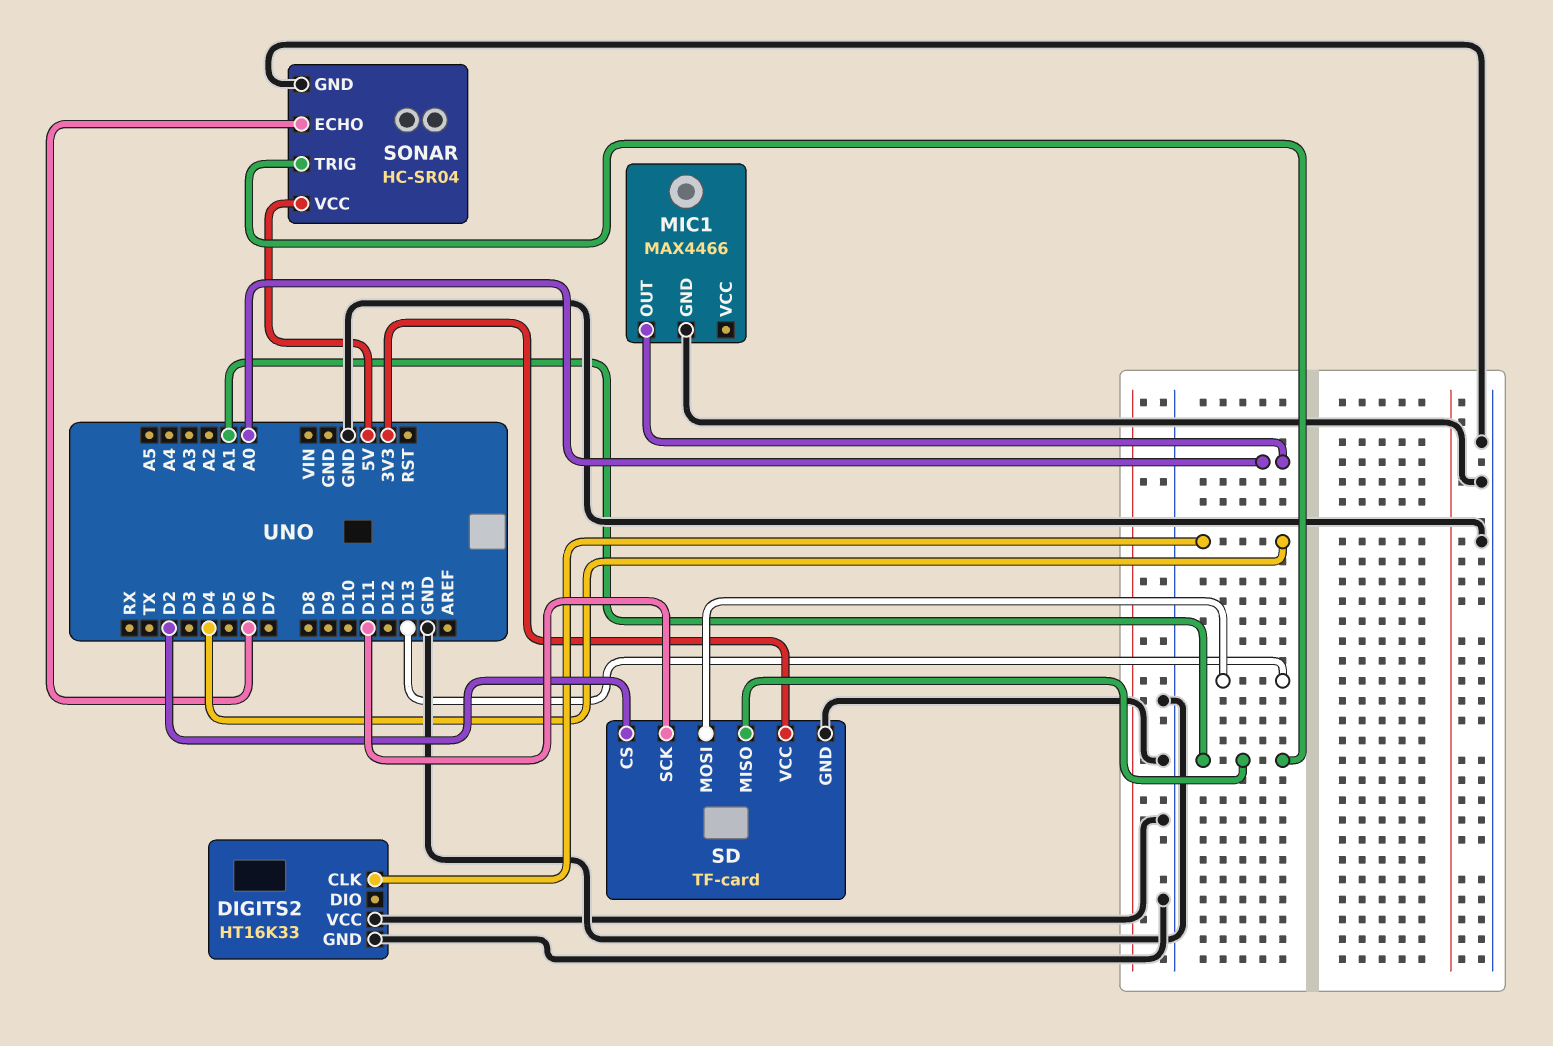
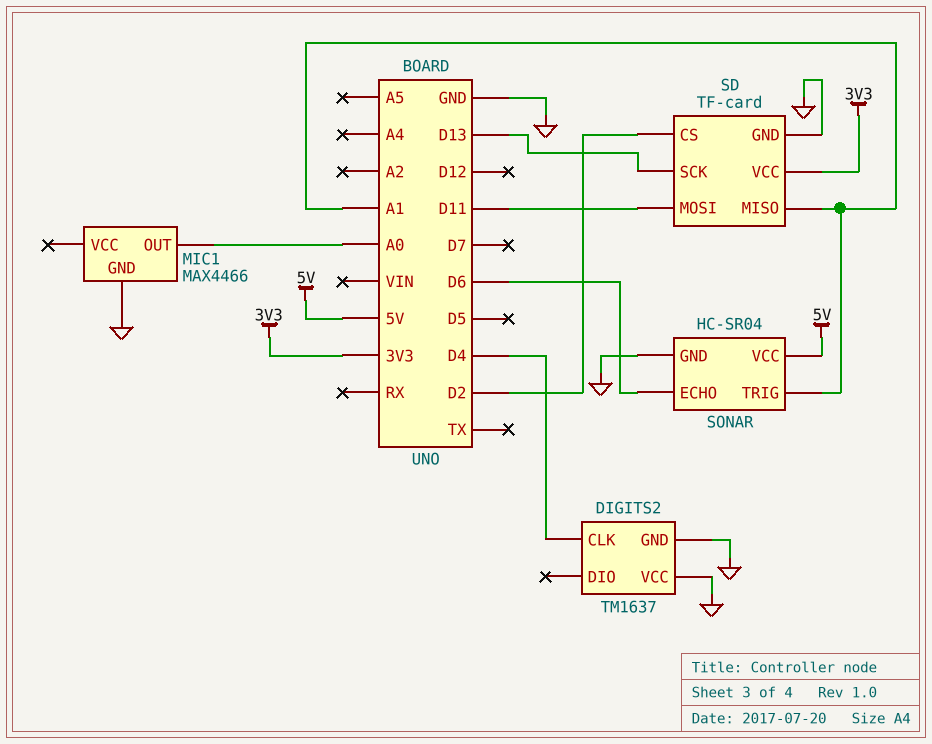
DIGITS2: HT16K33 -> TM1637
SD pin MOSI: D13 -> D11
SD pin SCK: D11 -> D13

